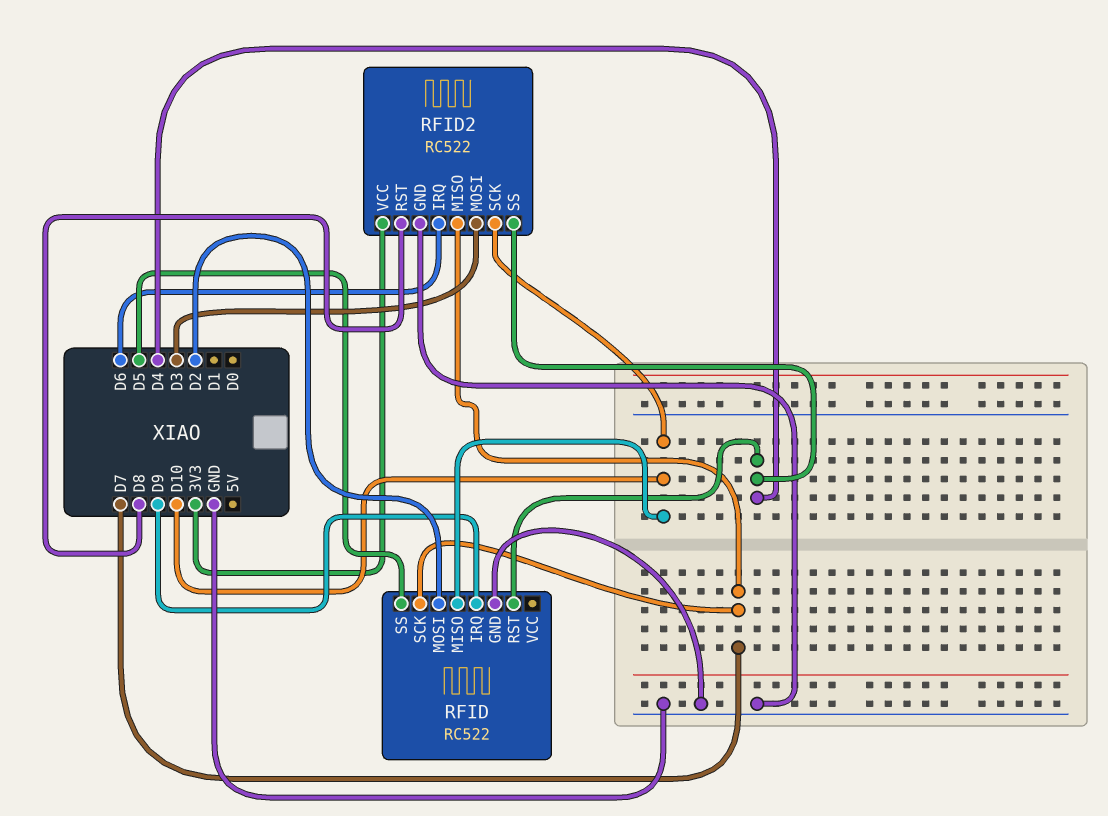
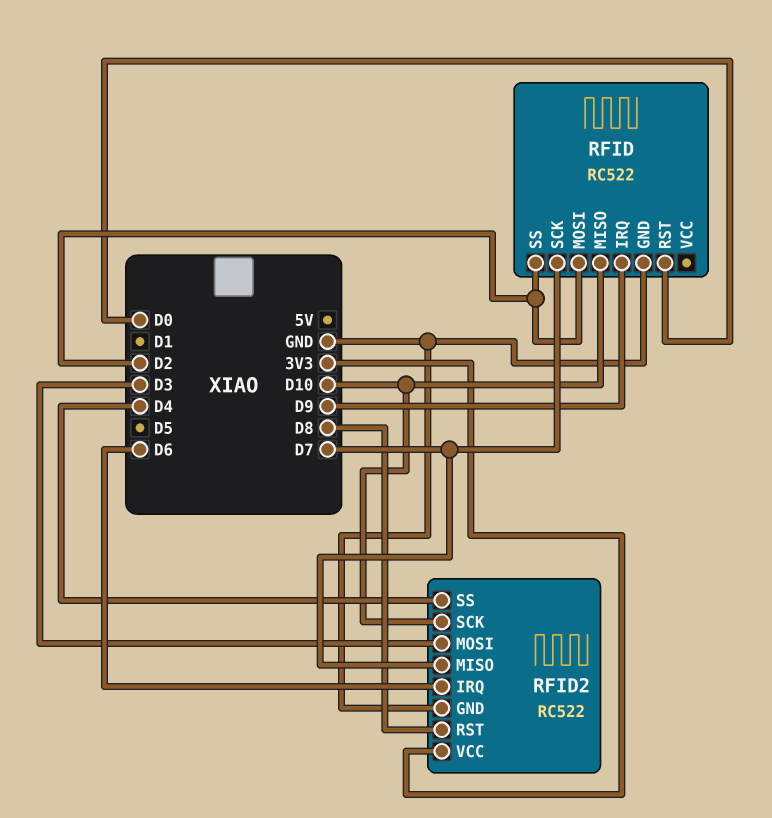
RFID pin RST: D4 -> D0
RFID pin SS: D5 -> D2

